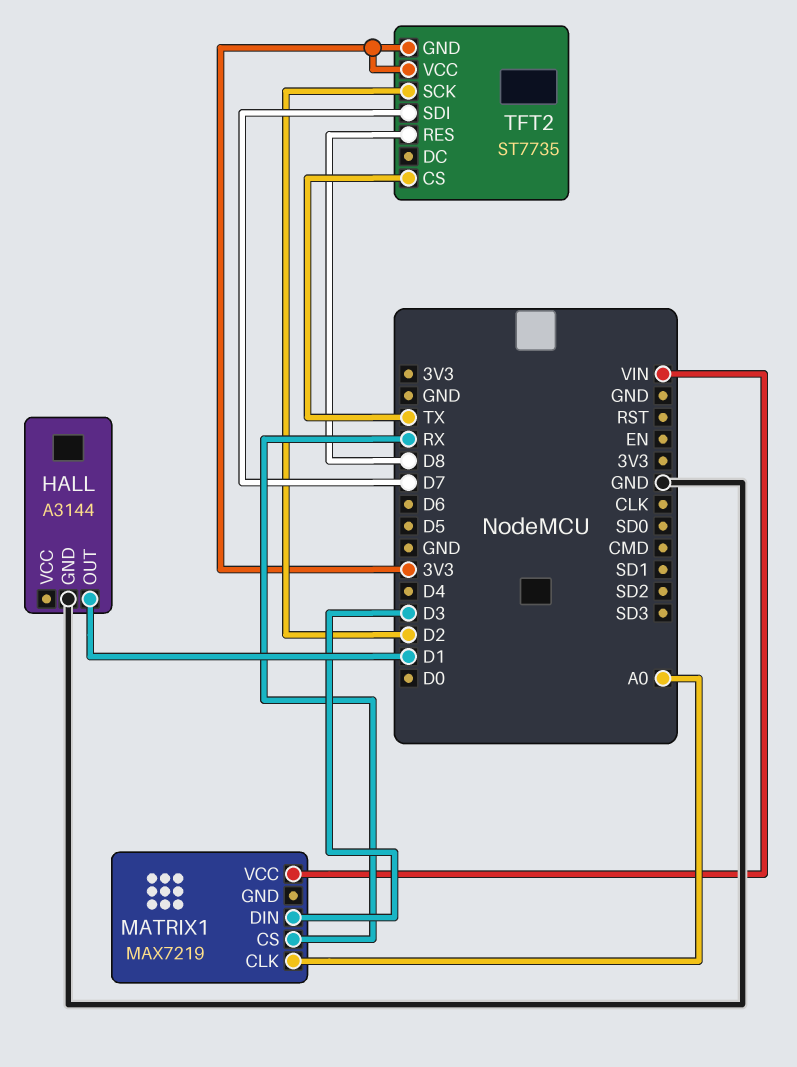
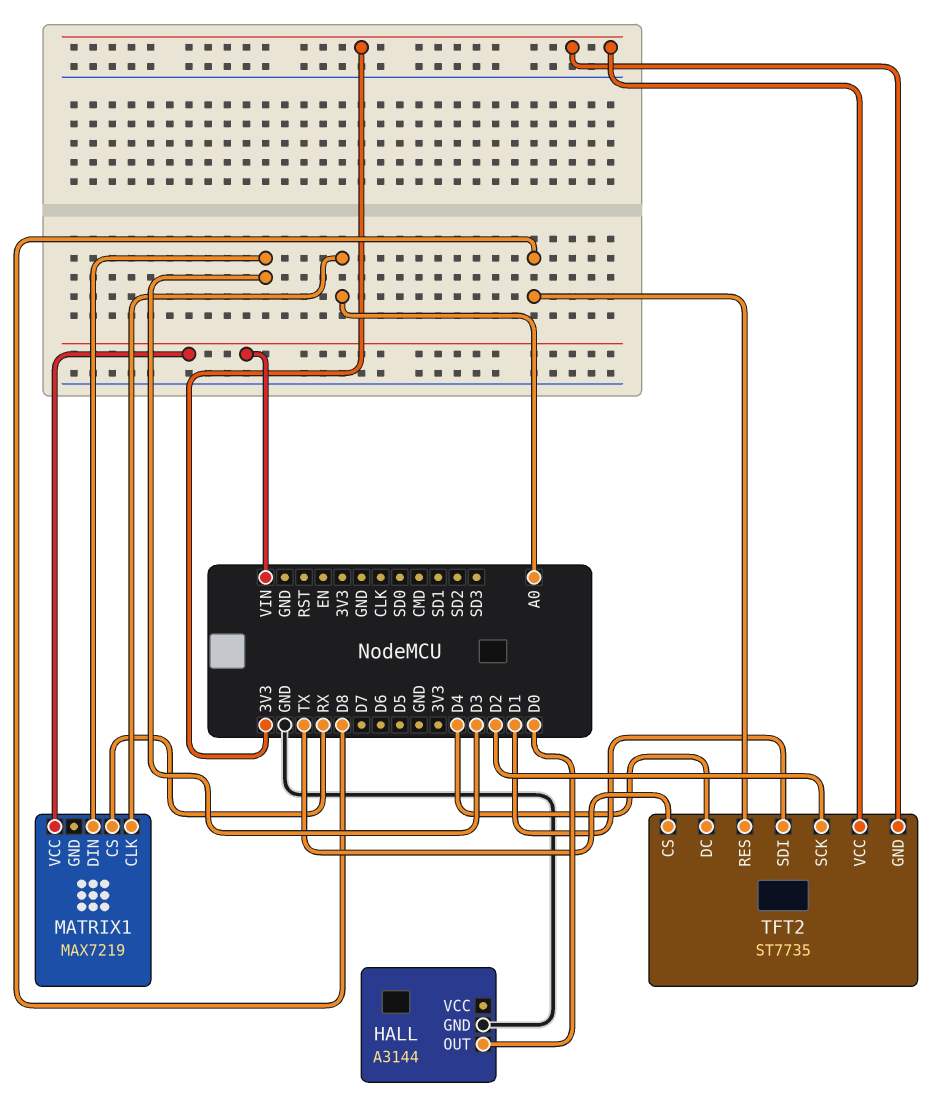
HALL pin OUT: D1 -> D0
TFT2 pin DC: none -> D4
TFT2 pin SDI: D7 -> D1

